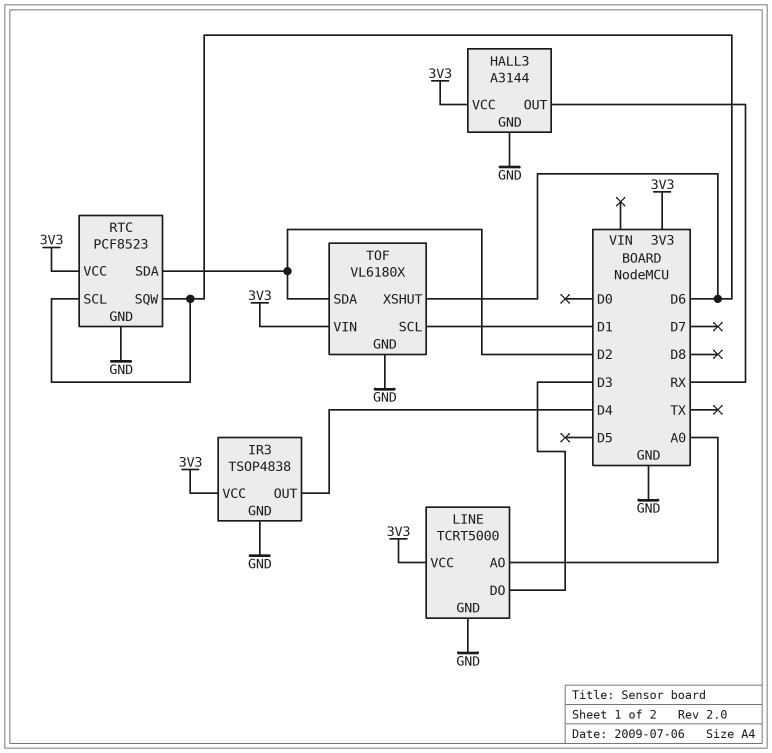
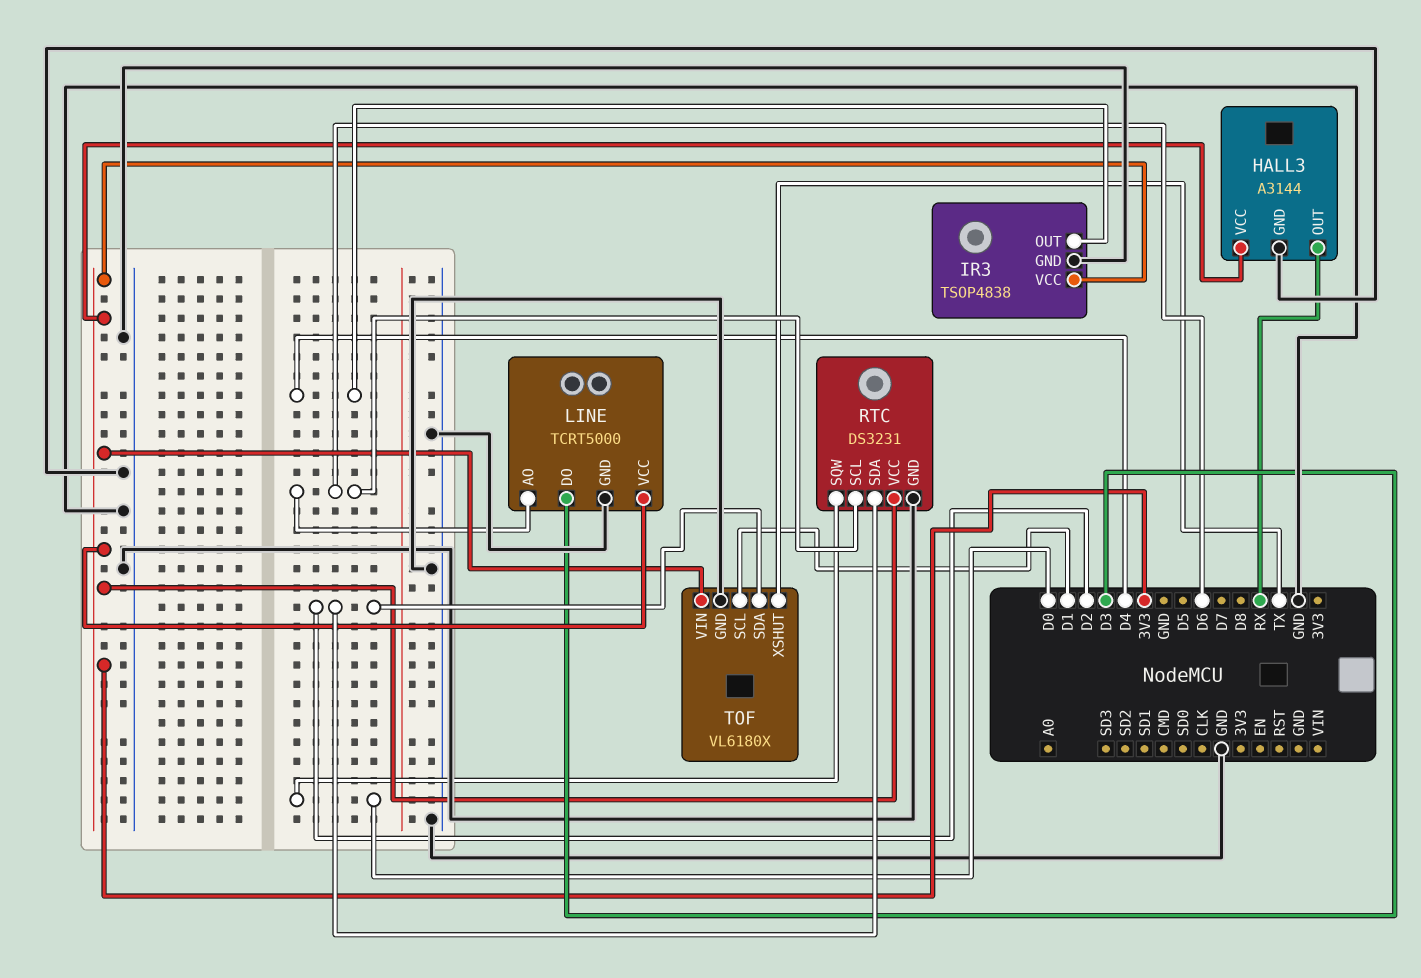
LINE pin AO: A0 -> D6
RTC: PCF8523 -> DS3231
RTC pin SQW: D6 -> D0
TOF pin XSHUT: D6 -> TX

